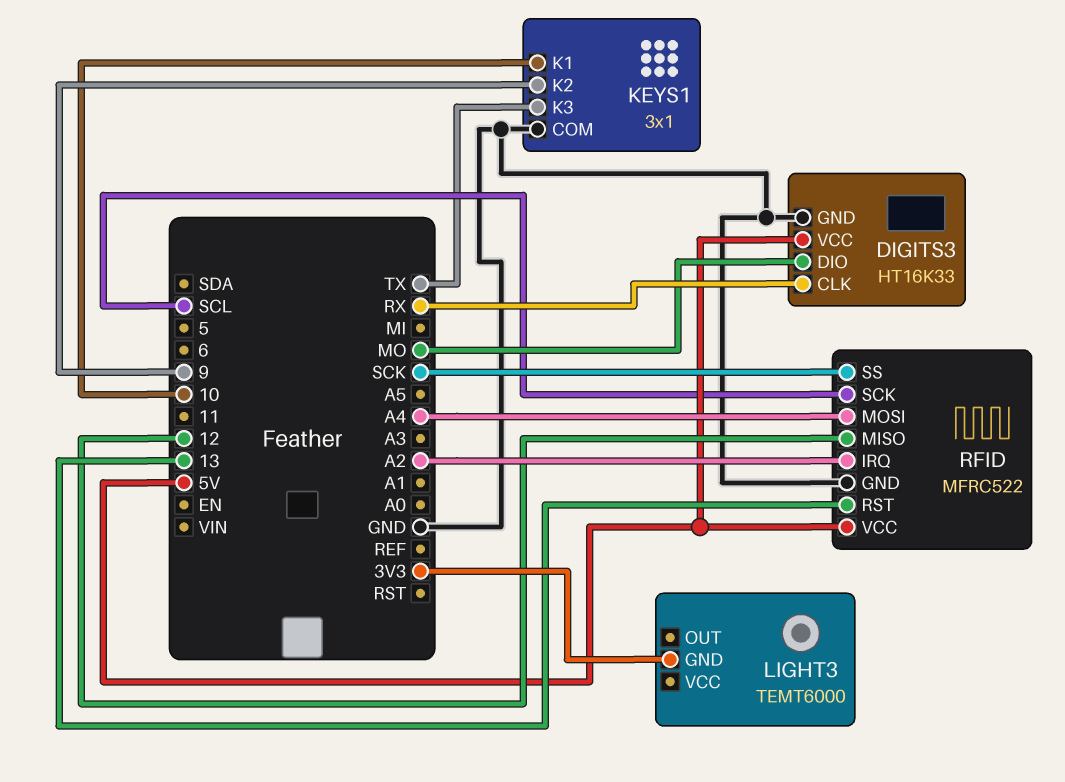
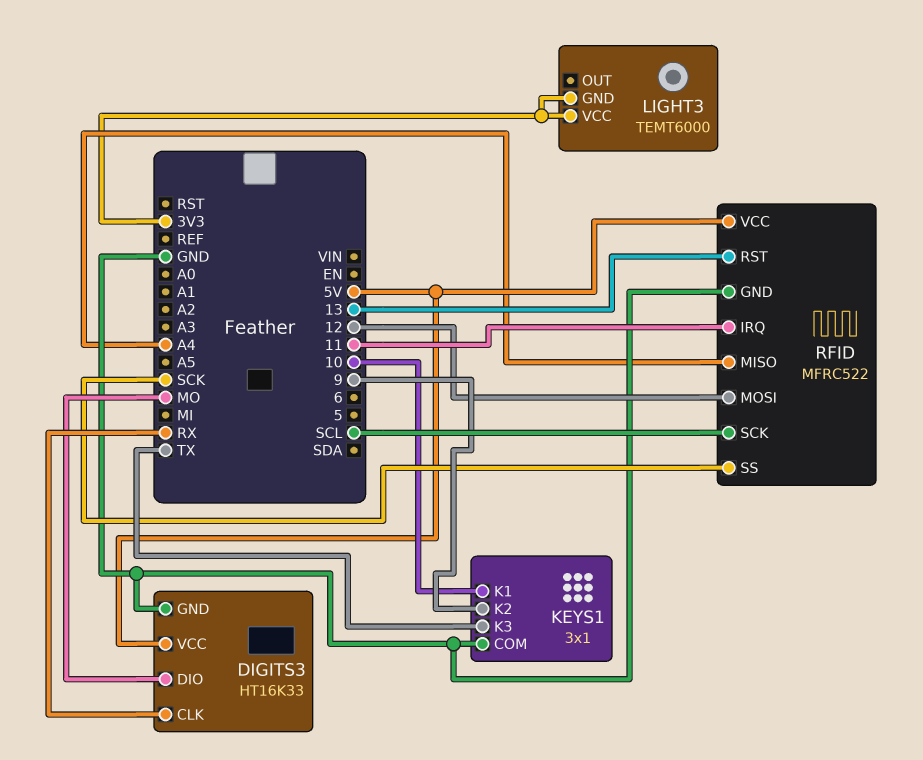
LIGHT3 pin VCC: none -> 3V3
RFID pin IRQ: A2 -> 11
RFID pin MISO: 12 -> A4
RFID pin MOSI: A4 -> 12

